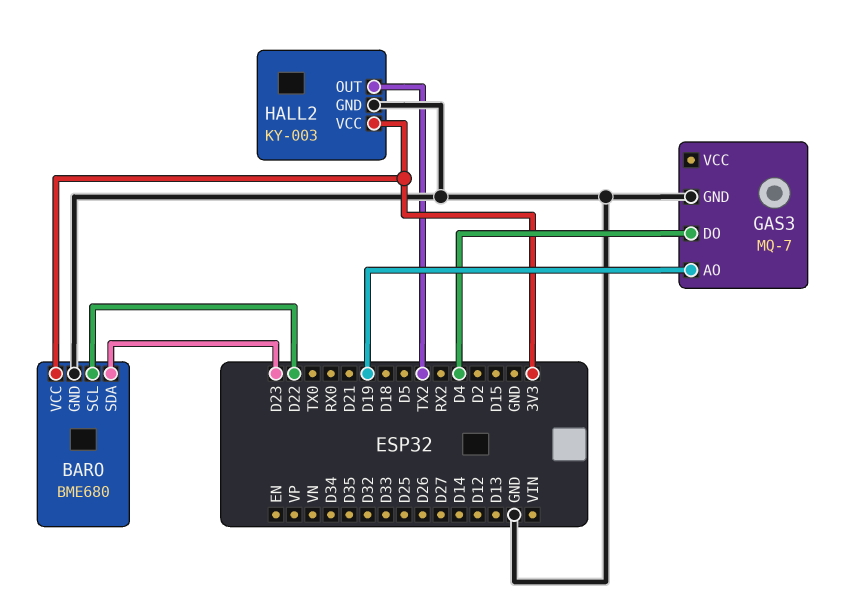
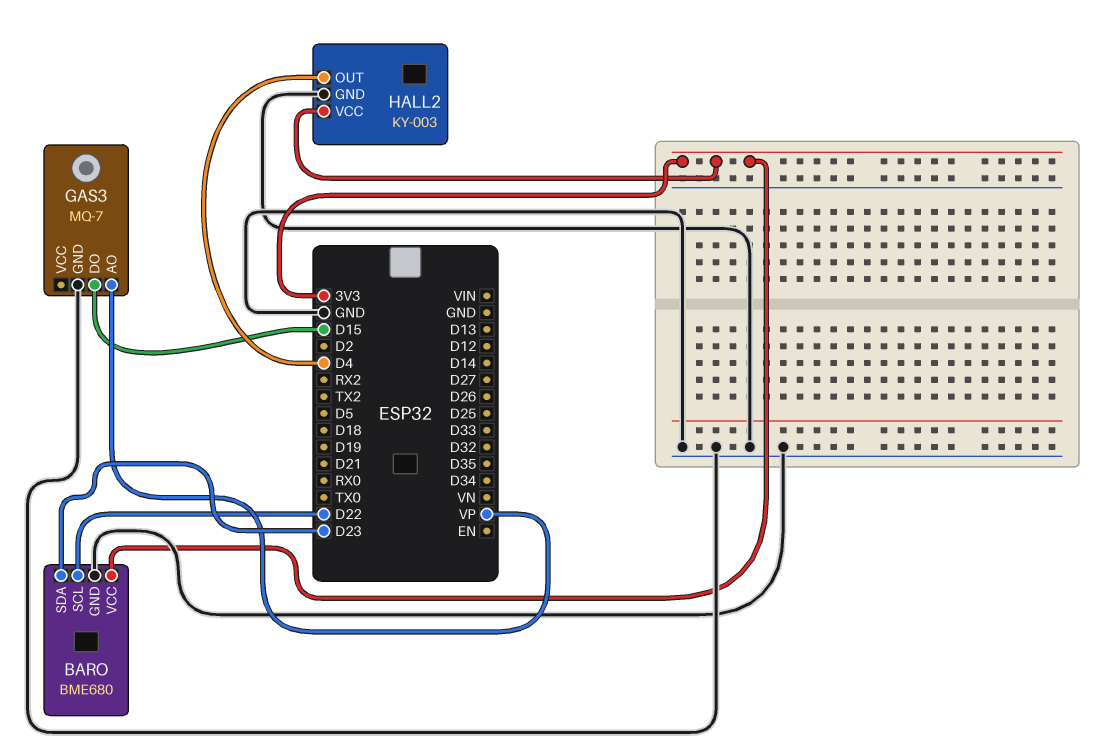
GAS3 pin AO: D19 -> VP
GAS3 pin DO: D4 -> D15
HALL2 pin OUT: TX2 -> D4

